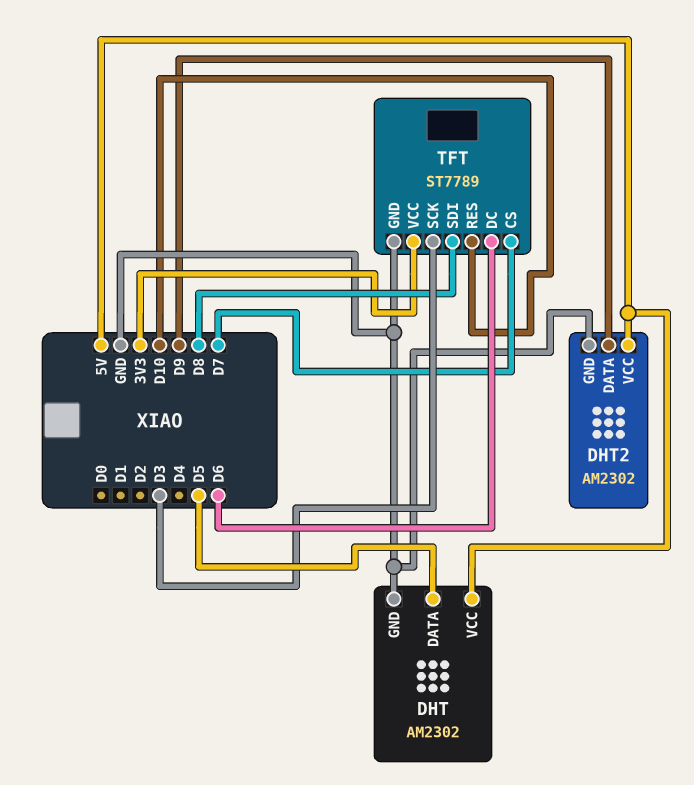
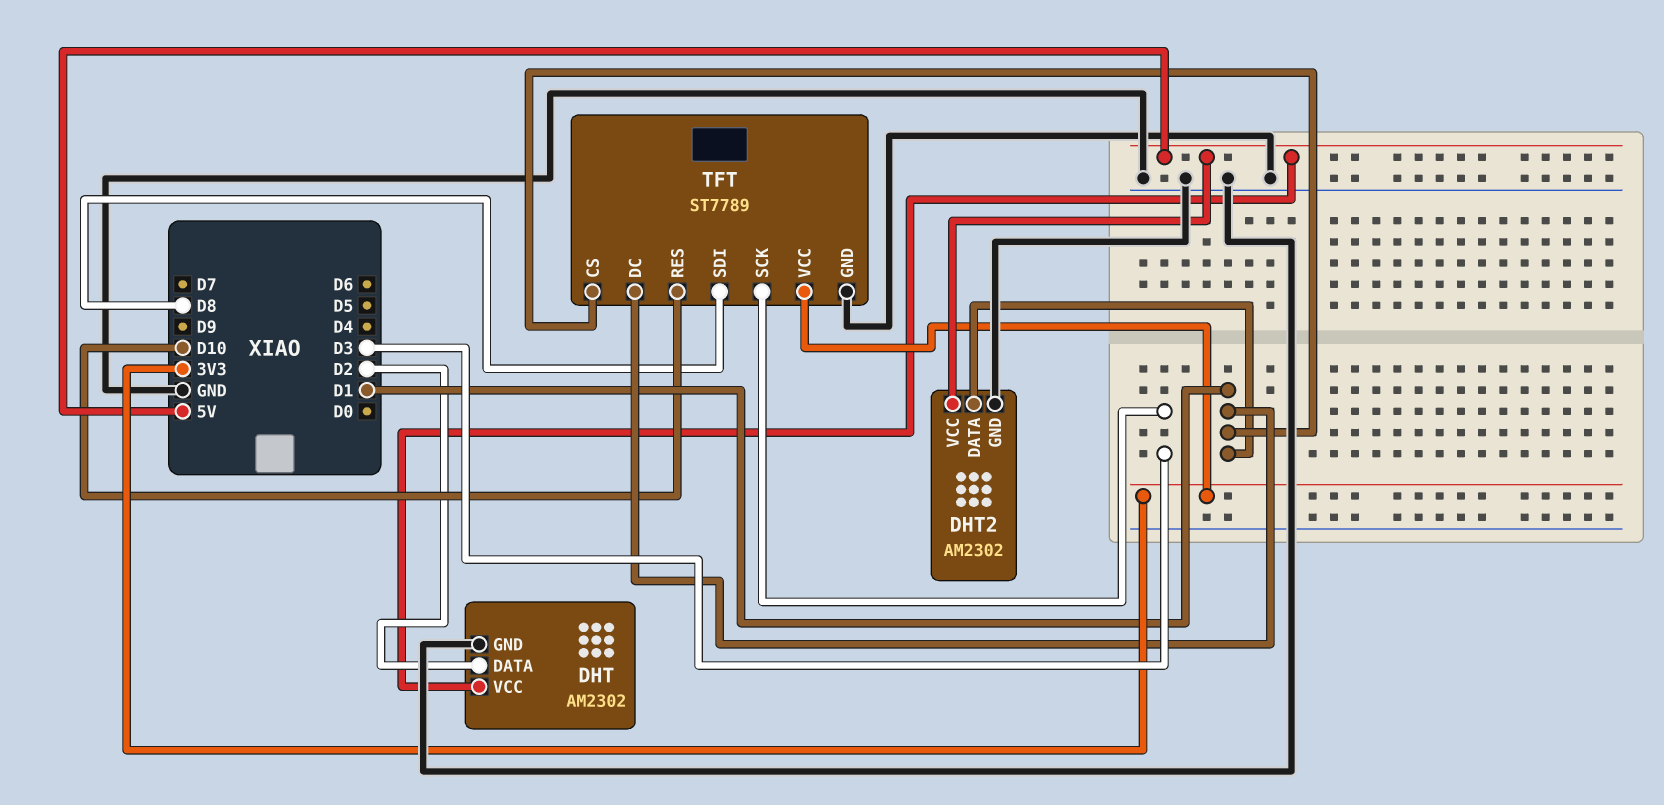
DHT pin DATA: D5 -> D2
DHT2 pin DATA: D9 -> D1
TFT pin CS: D7 -> D1
TFT pin DC: D6 -> D1

